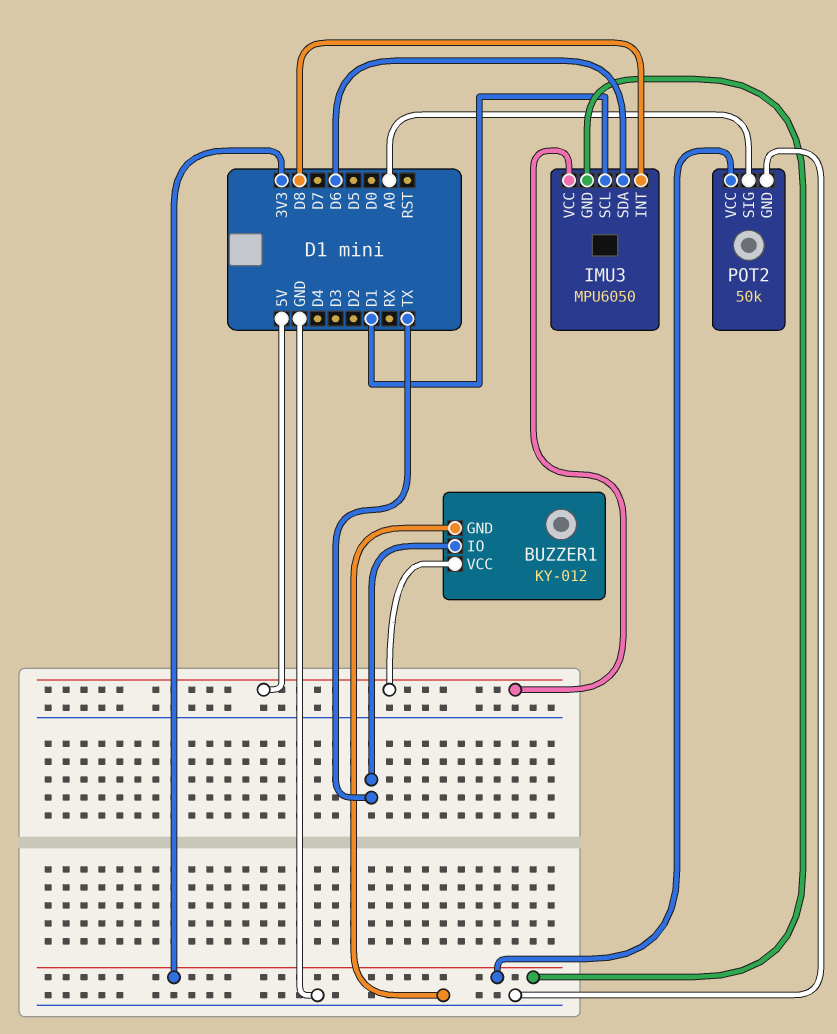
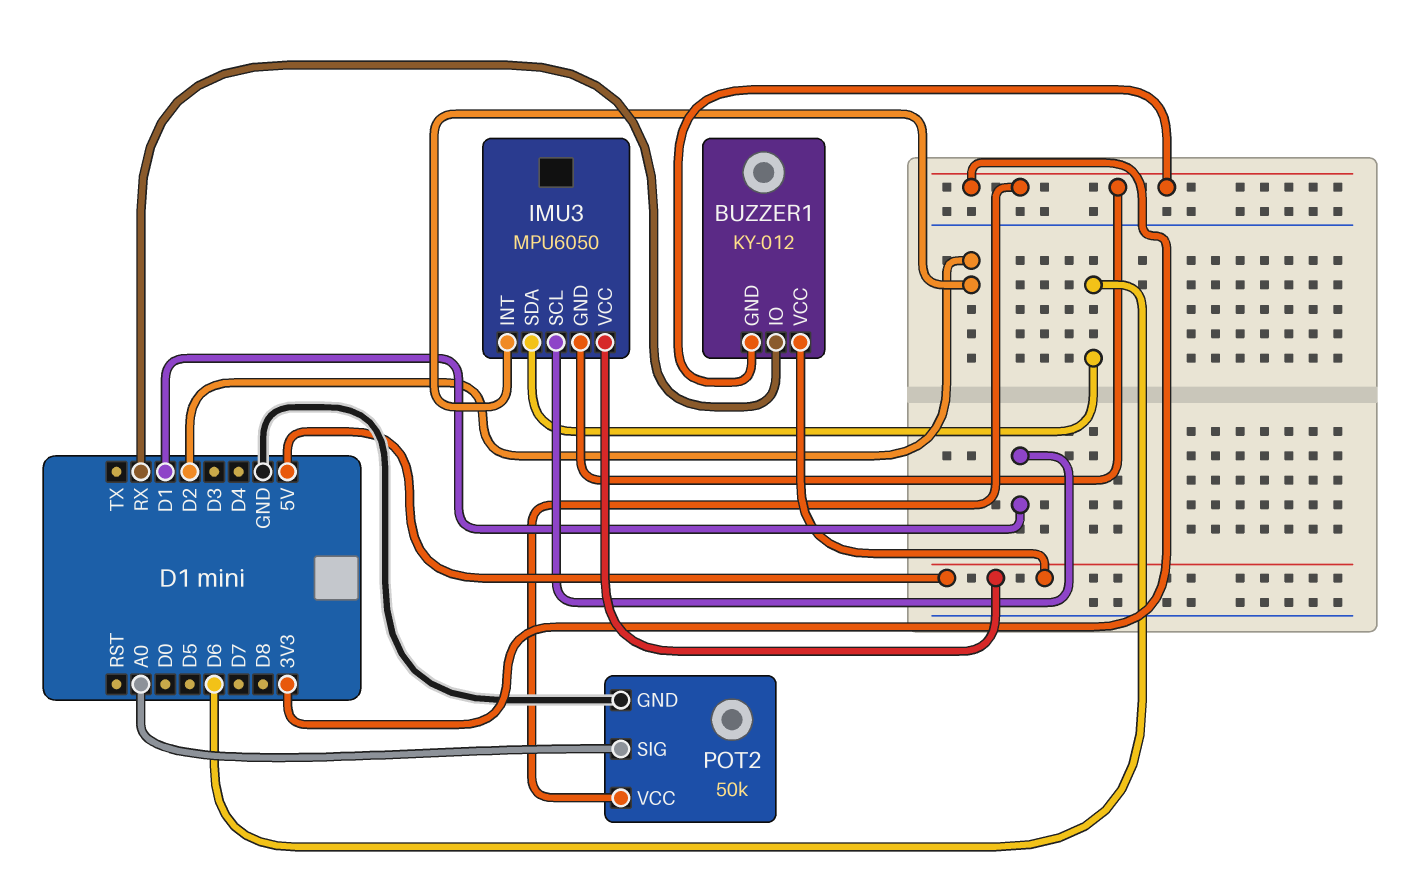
BUZZER1 pin GND: GND -> 3V3
BUZZER1 pin IO: TX -> RX
IMU3 pin INT: D8 -> D2

